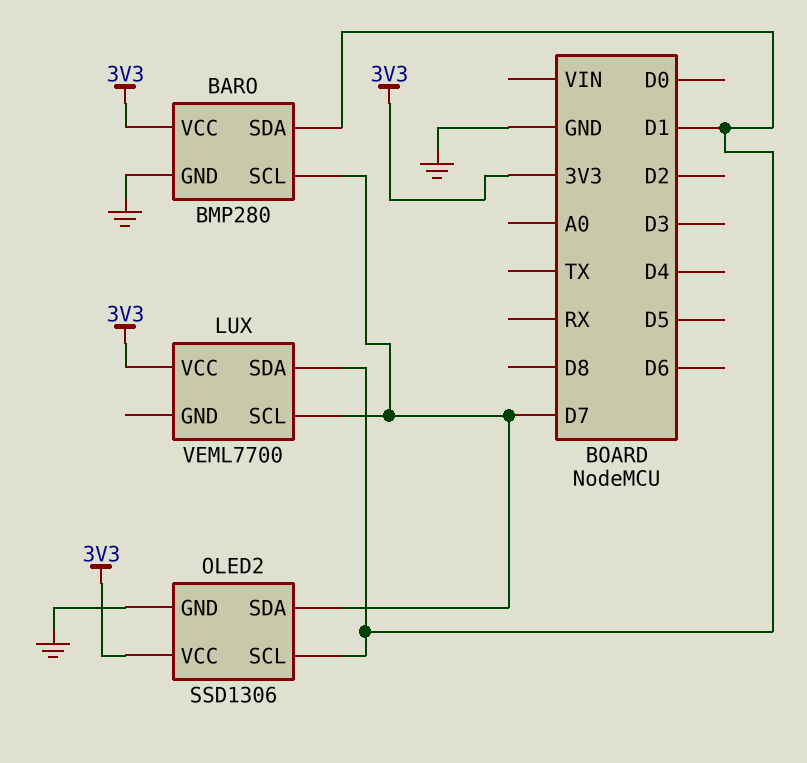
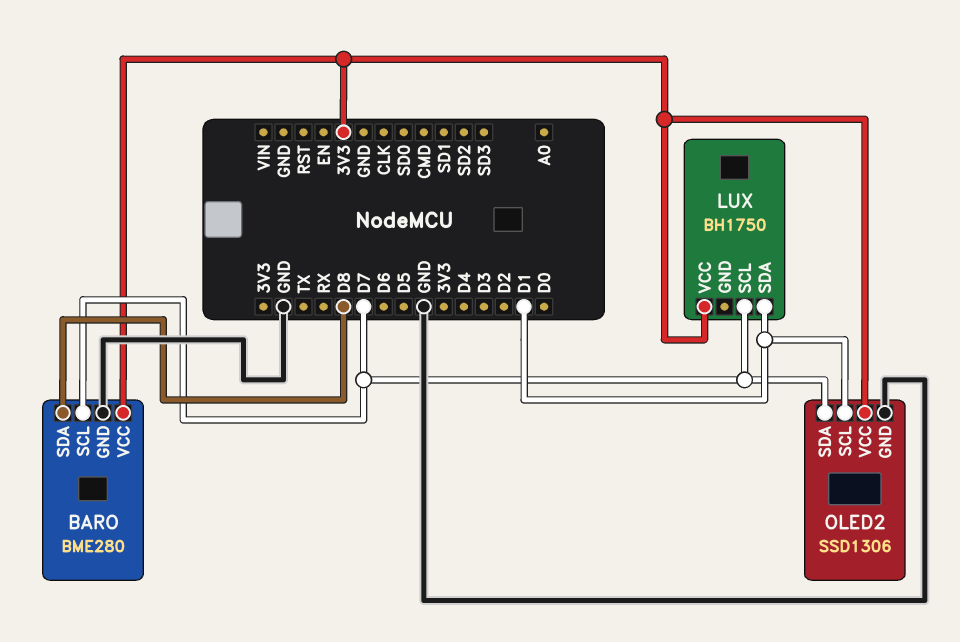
BARO: BMP280 -> BME280
BARO pin SDA: D1 -> D8
LUX: VEML7700 -> BH1750

